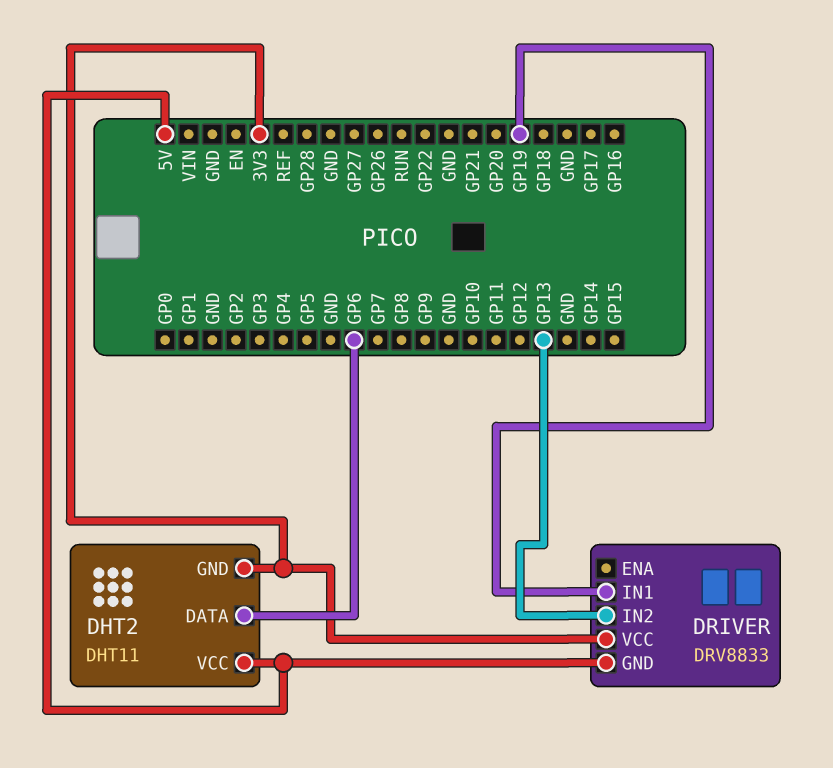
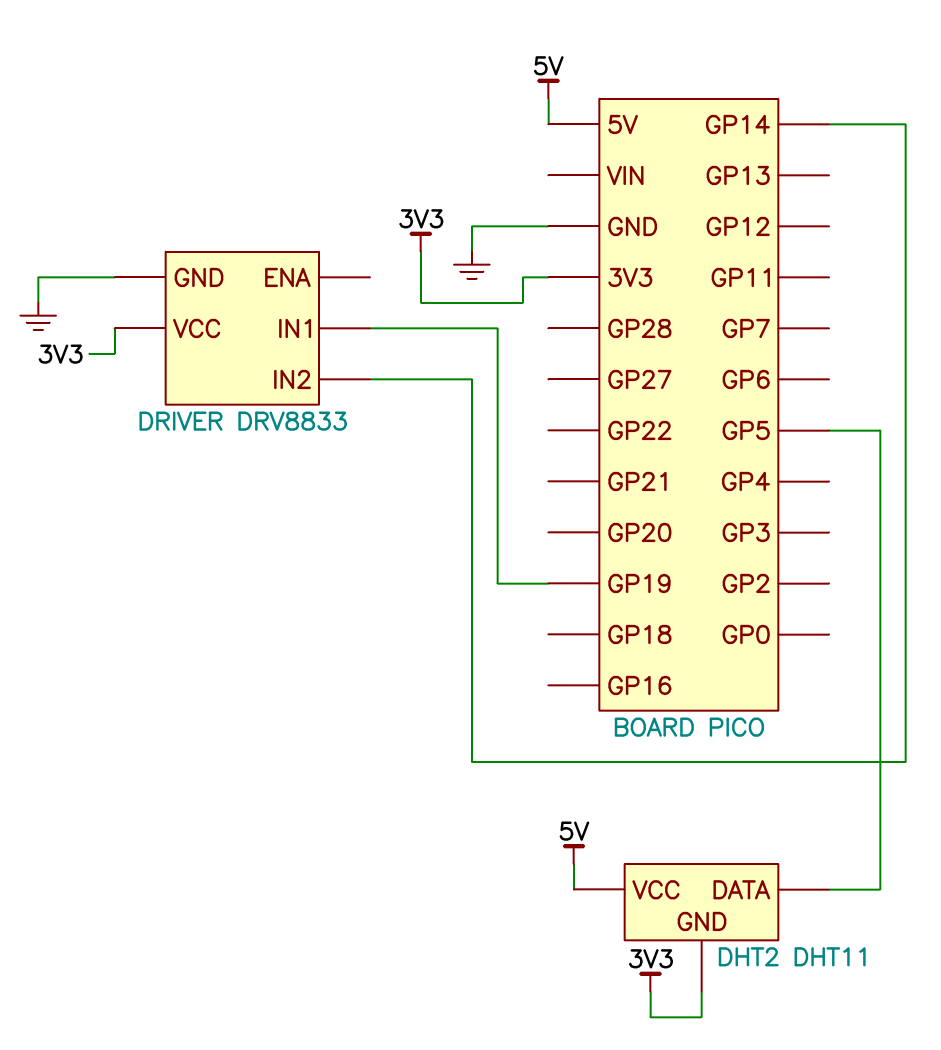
DHT2 pin DATA: GP6 -> GP5
DRIVER pin GND: 5V -> GND
DRIVER pin IN2: GP13 -> GP14

